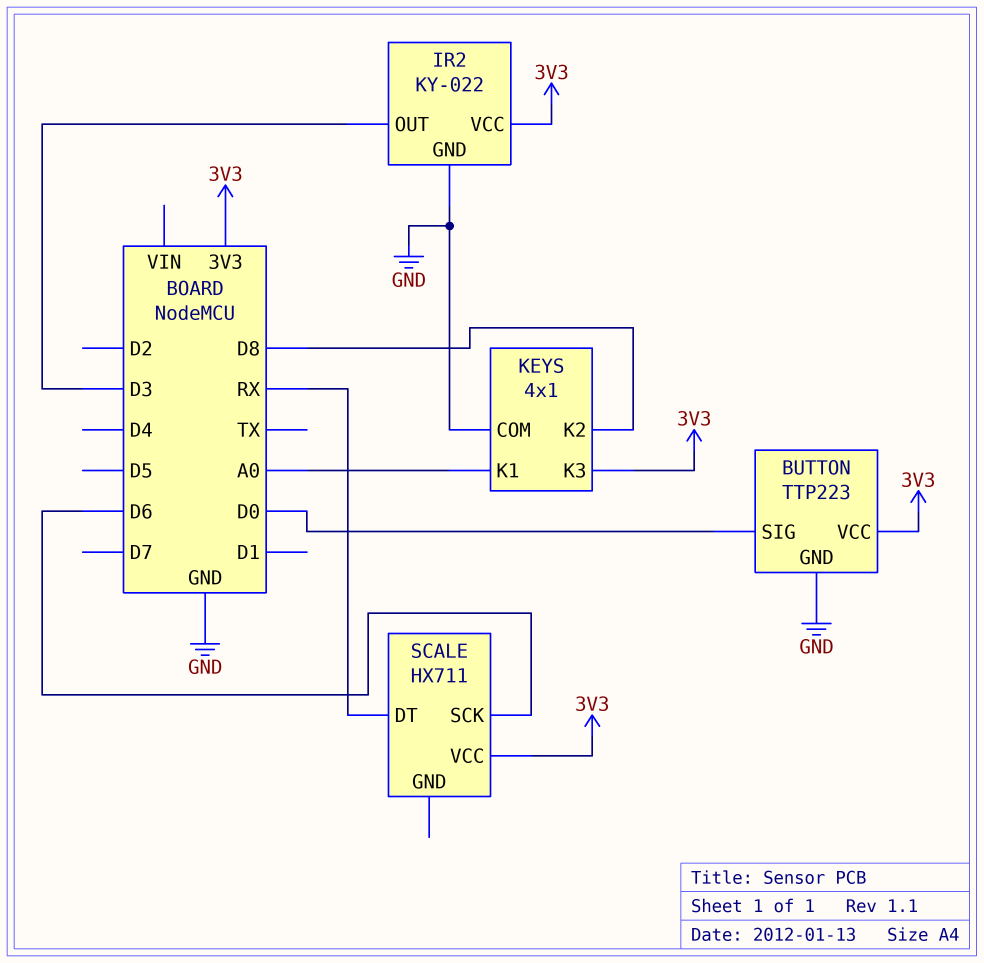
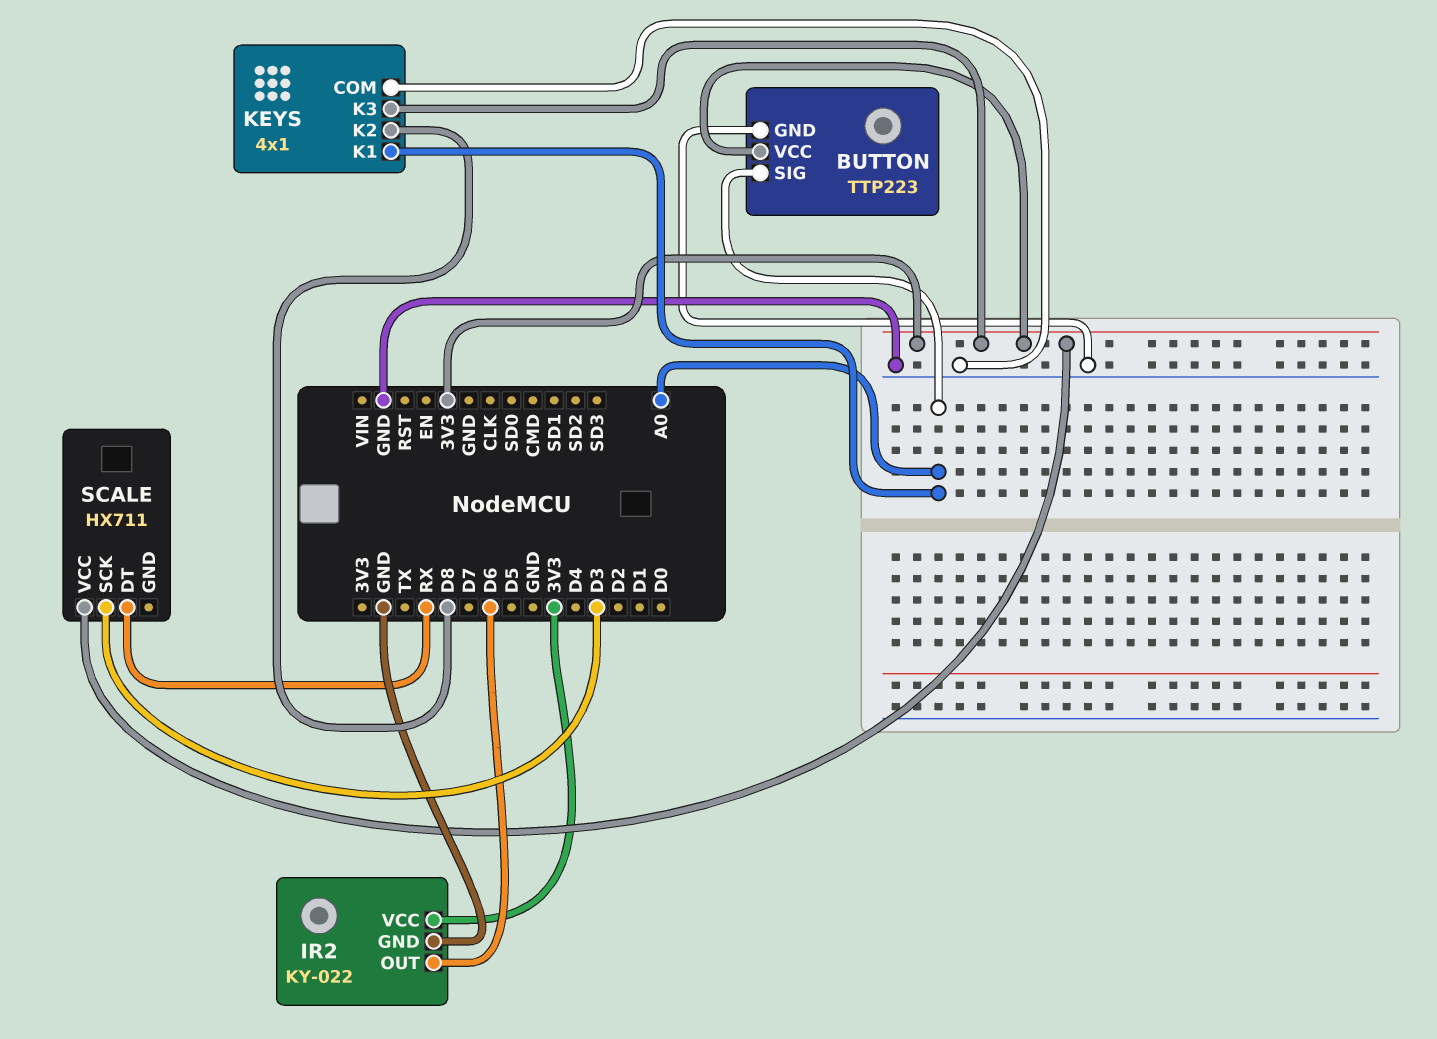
BUTTON pin SIG: D0 -> A0
IR2 pin OUT: D3 -> D6
SCALE pin SCK: D6 -> D3

